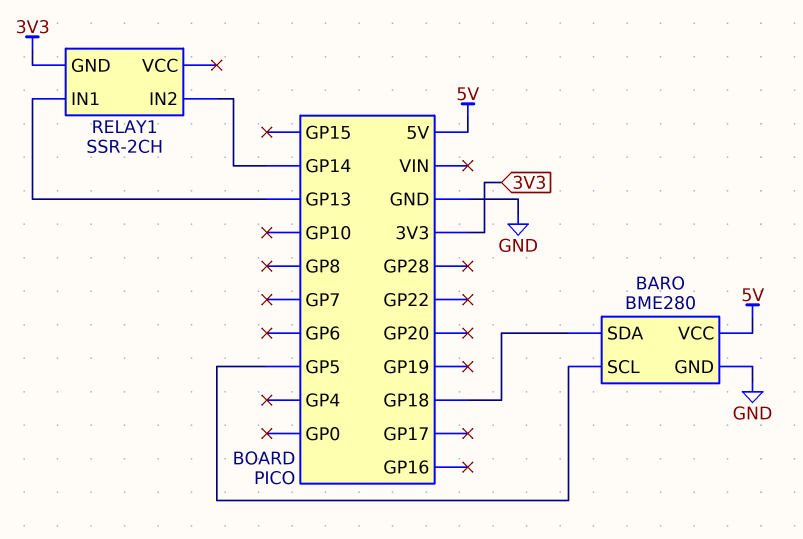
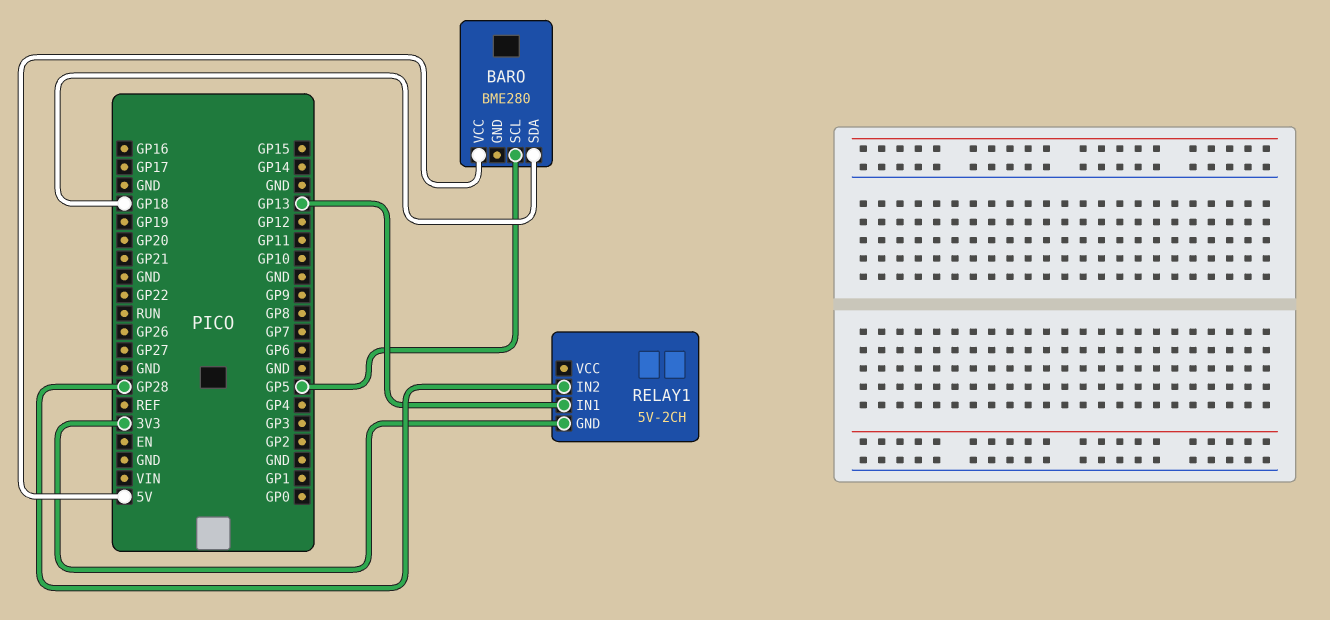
BARO pin GND: GND -> none
RELAY1: SSR-2CH -> 5V-2CH
RELAY1 pin IN2: GP14 -> GP28

